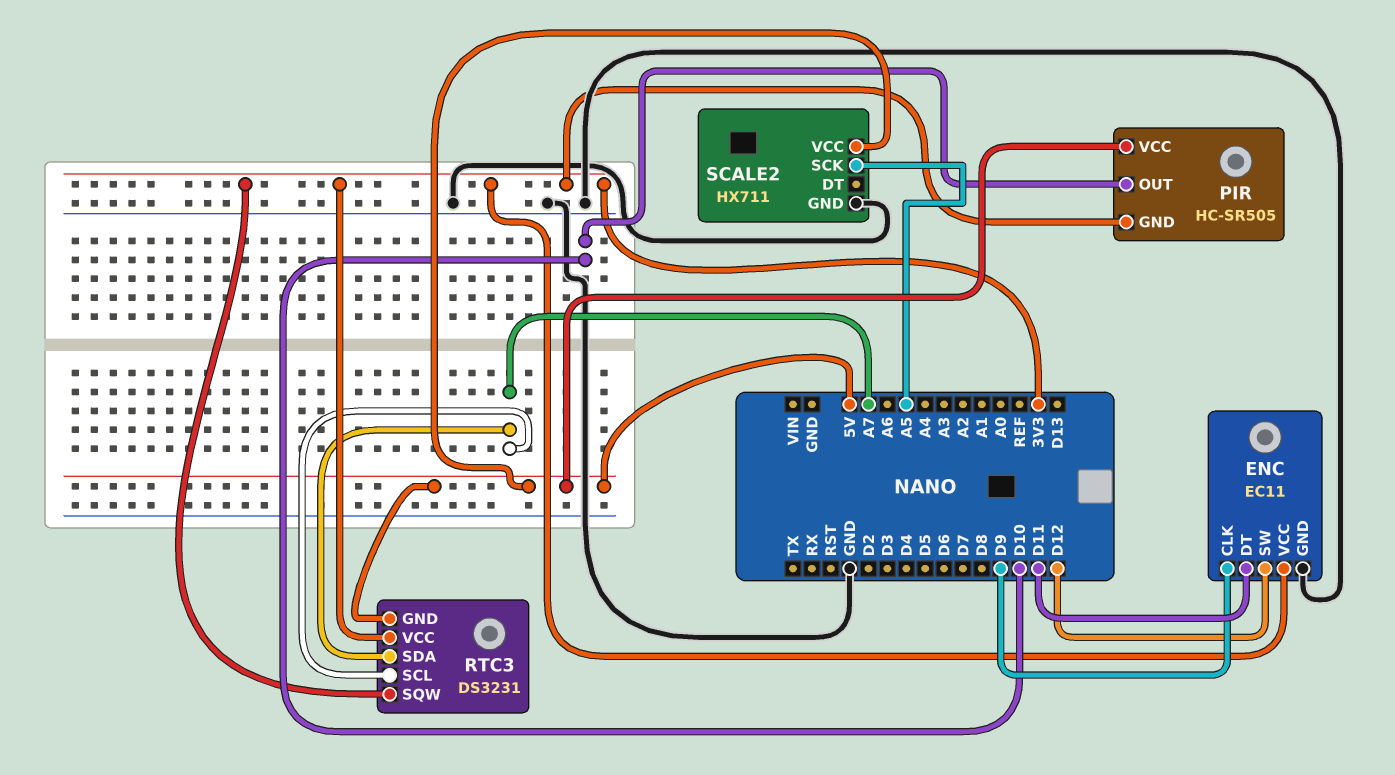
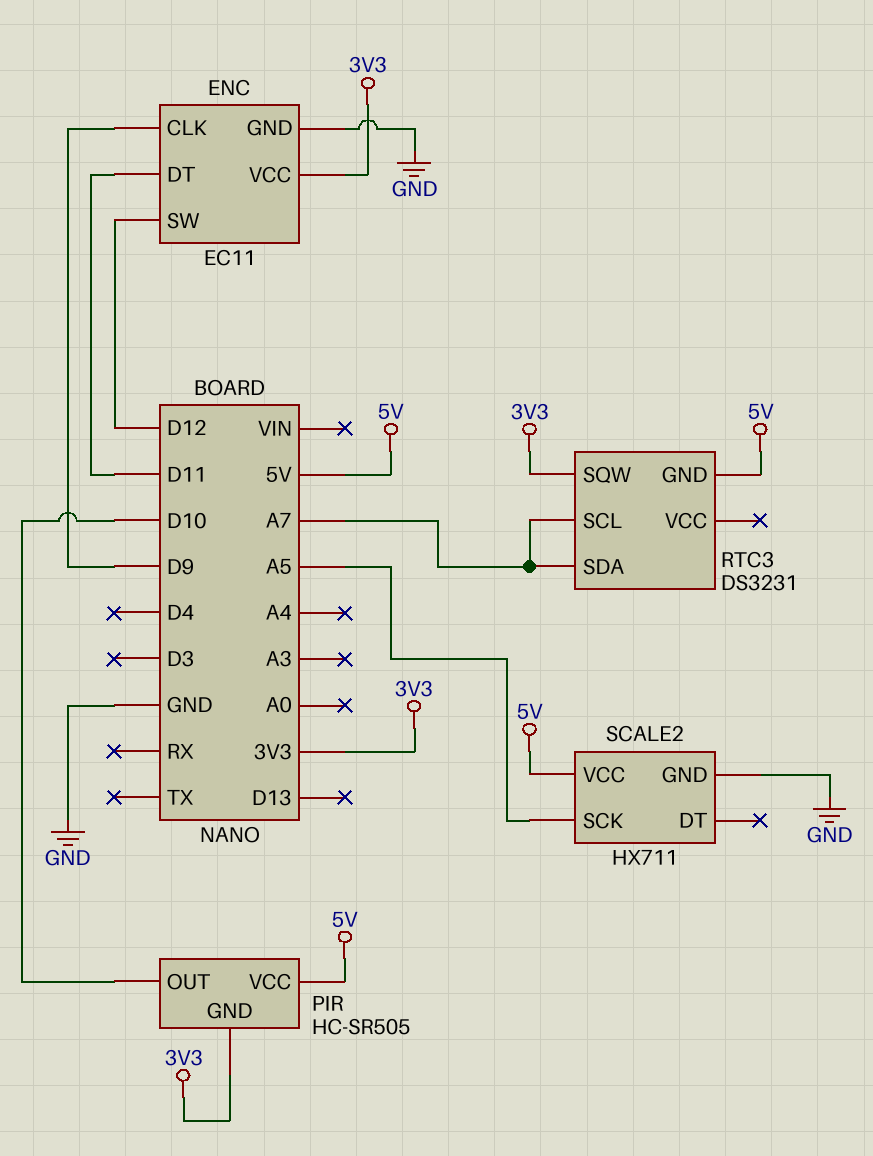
RTC3 pin VCC: 3V3 -> none

